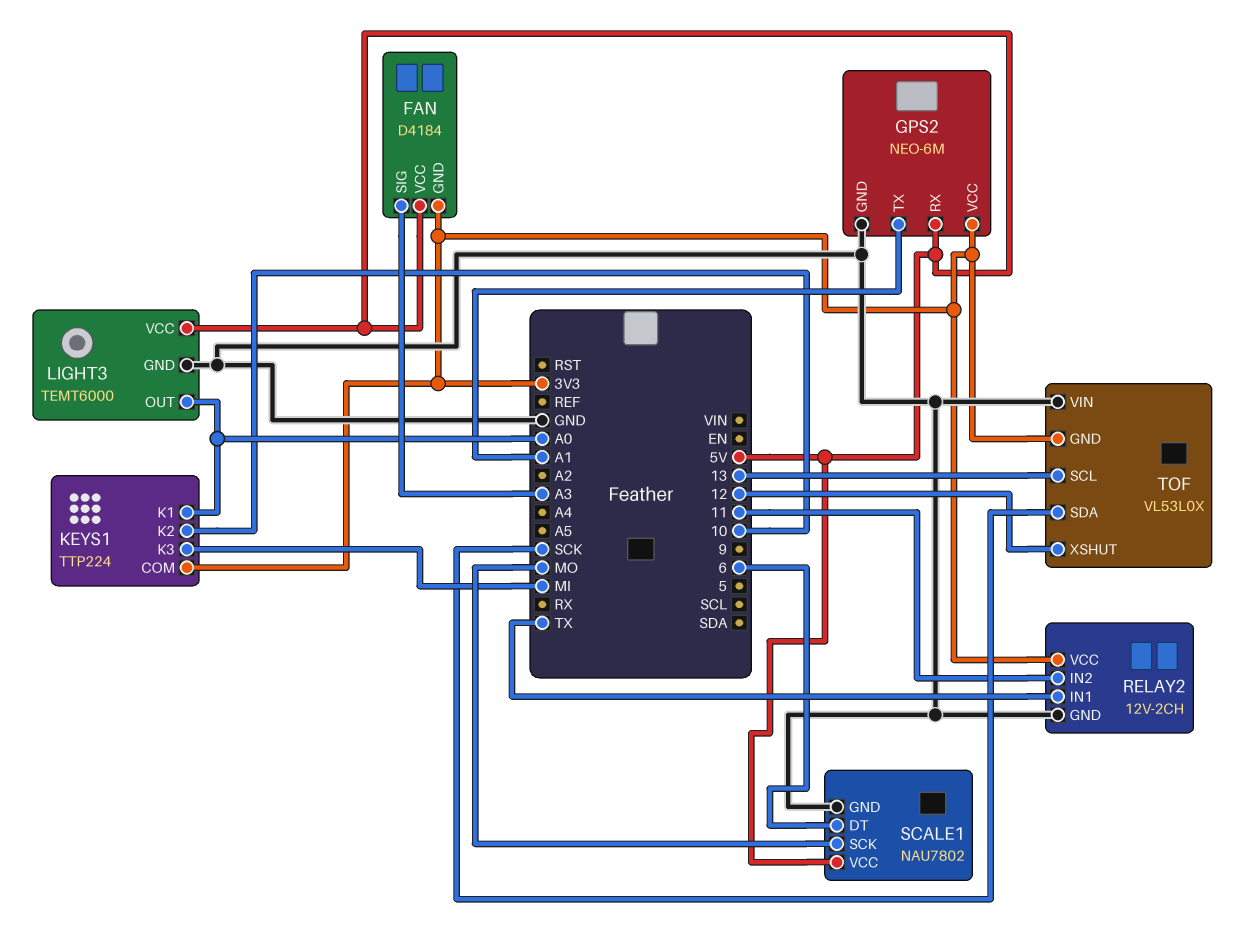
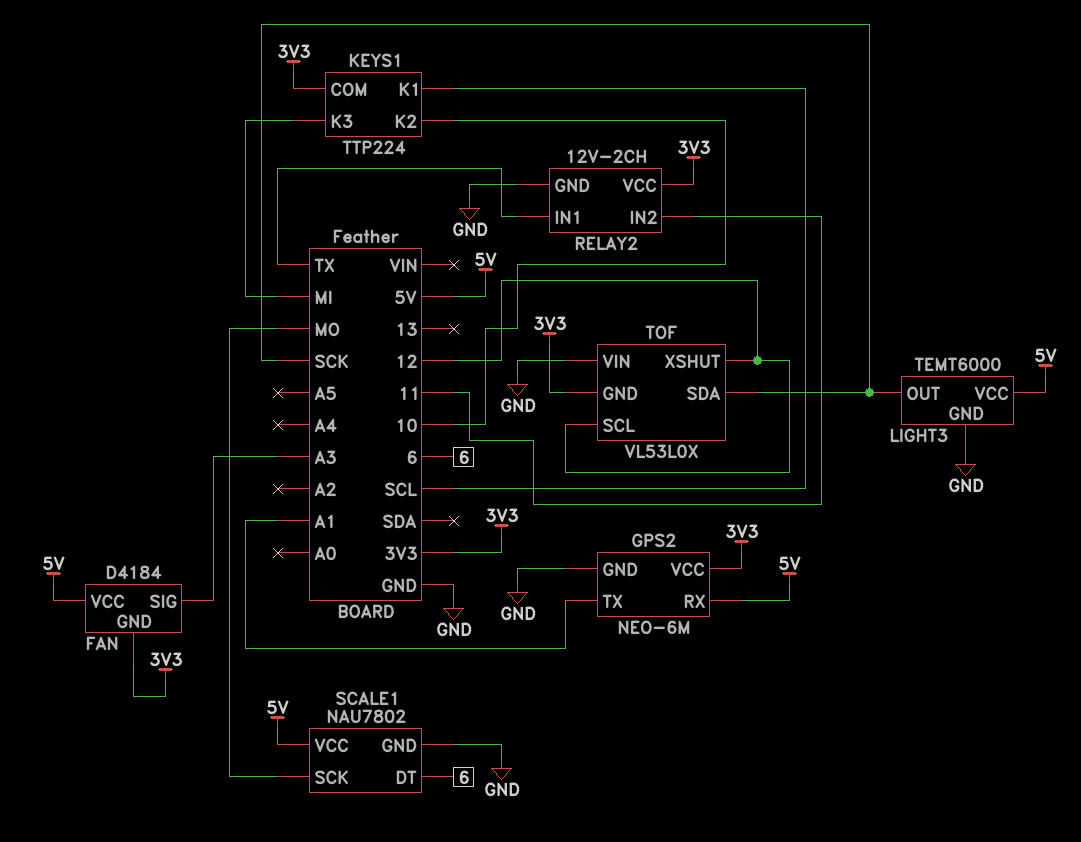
KEYS1 pin K1: A0 -> SCL
LIGHT3 pin OUT: A0 -> SCK
TOF pin SCL: 13 -> 12

